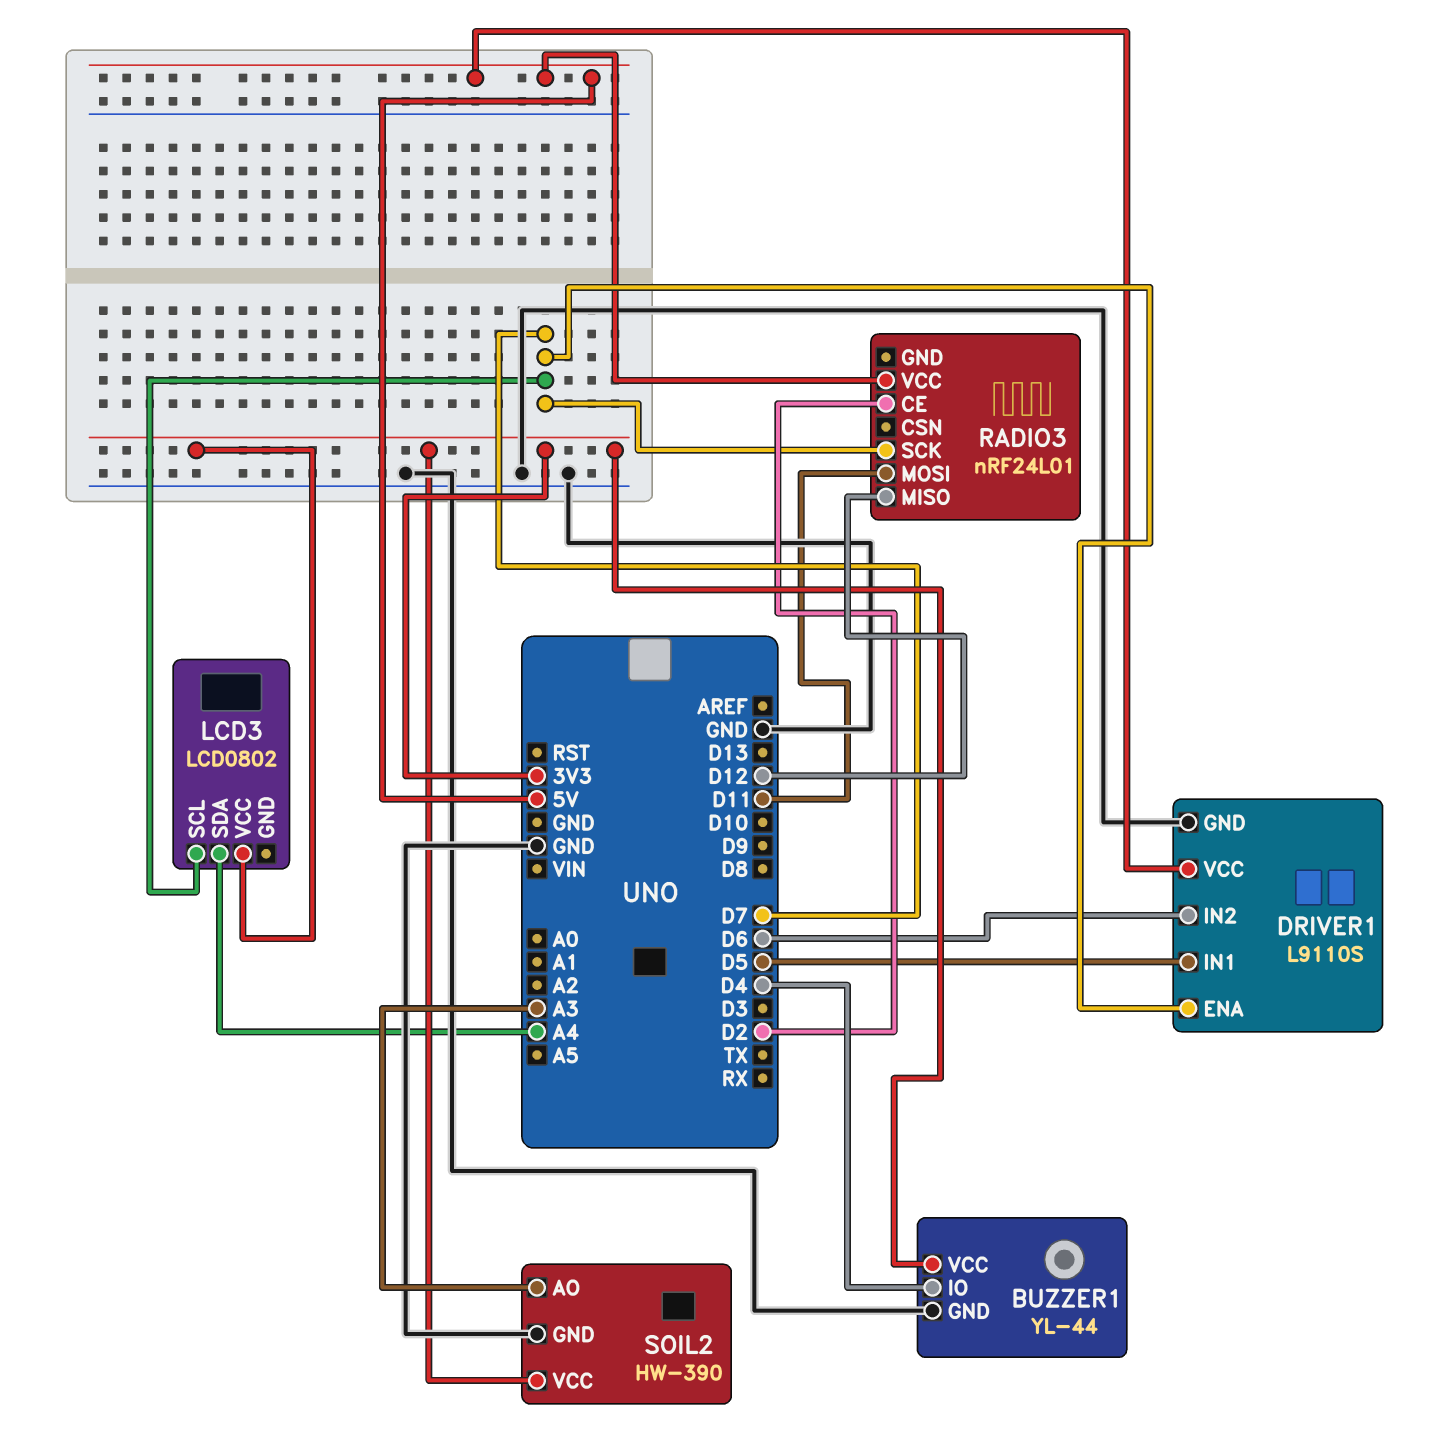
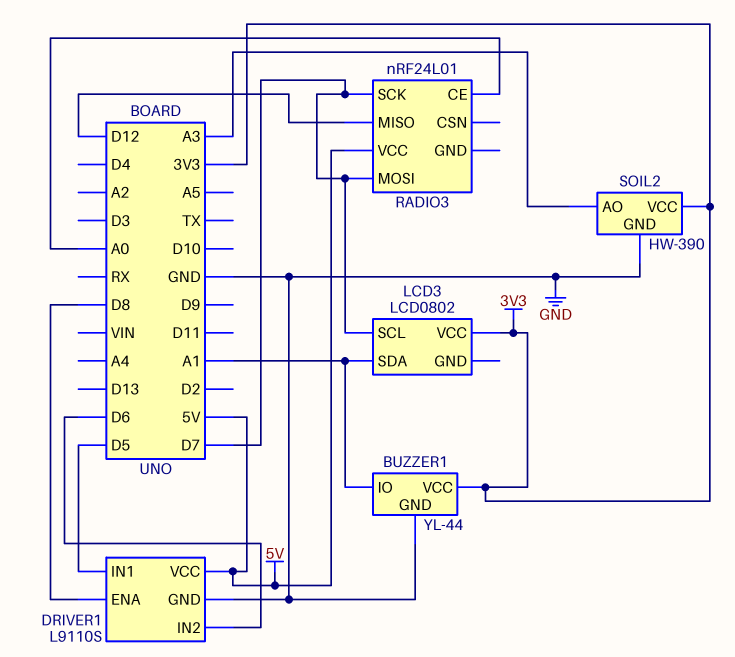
BUZZER1 pin IO: D4 -> A1
DRIVER1 pin ENA: D7 -> D8
LCD3 pin SDA: A4 -> A1
RADIO3 pin CE: D2 -> A0
RADIO3 pin MOSI: D11 -> D7

